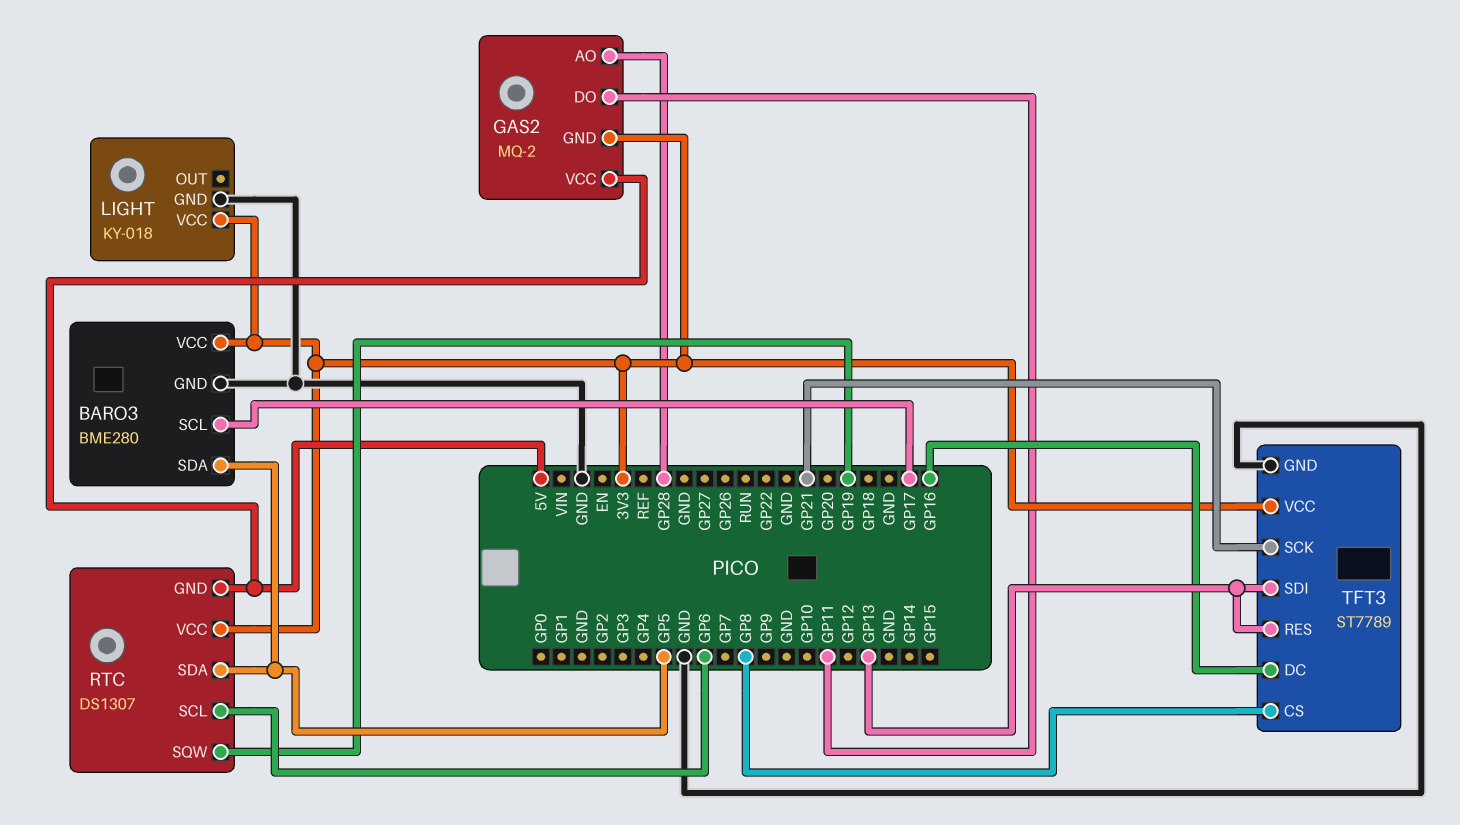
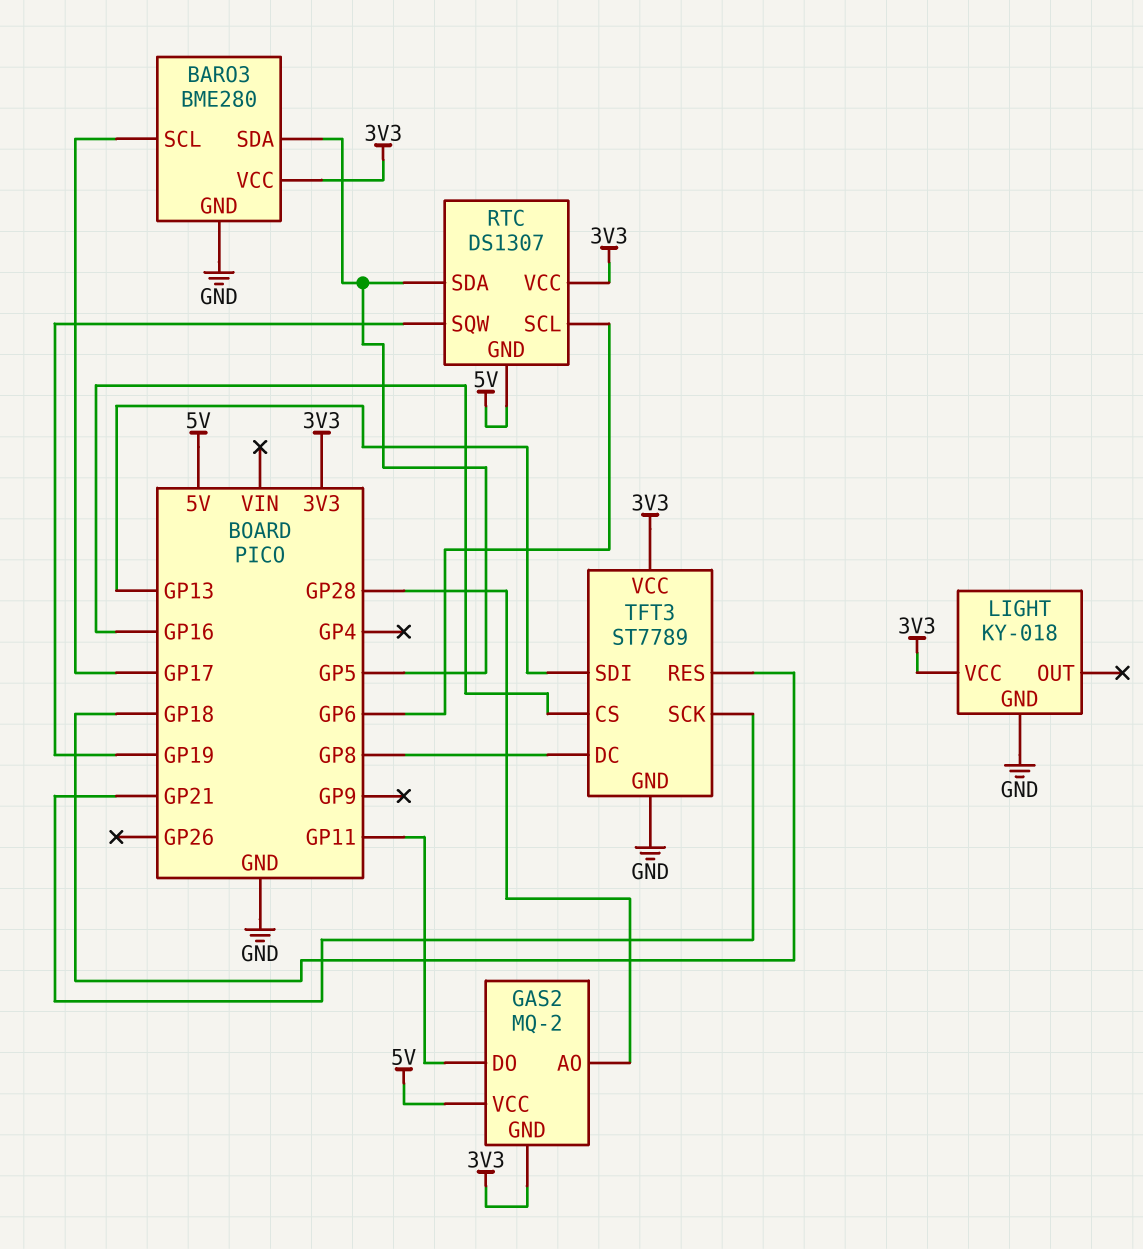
TFT3 pin CS: GP8 -> GP16
TFT3 pin DC: GP16 -> GP8
TFT3 pin RES: GP13 -> GP18

